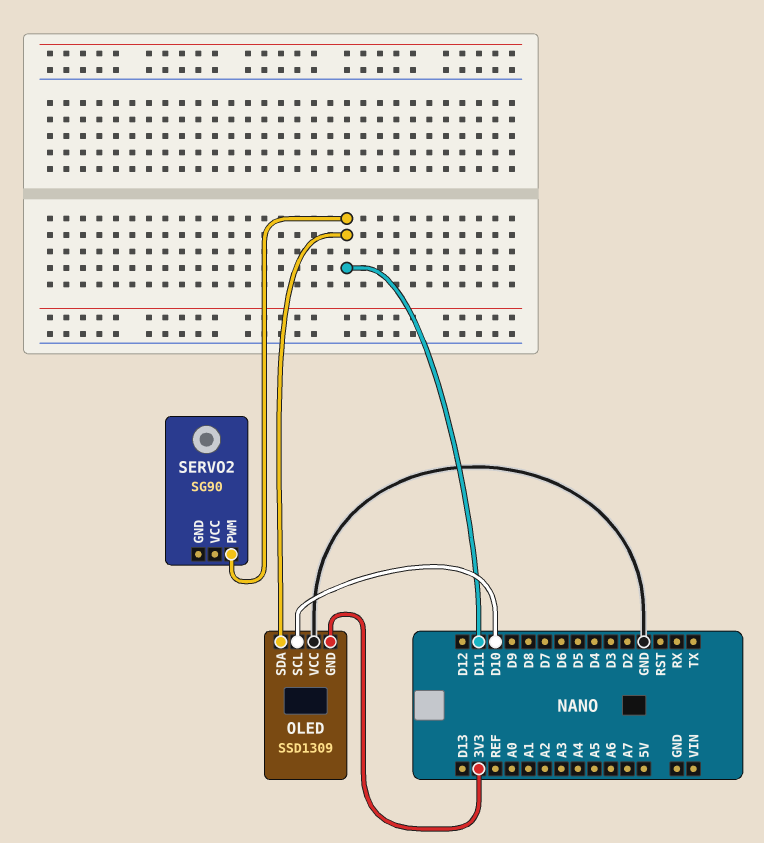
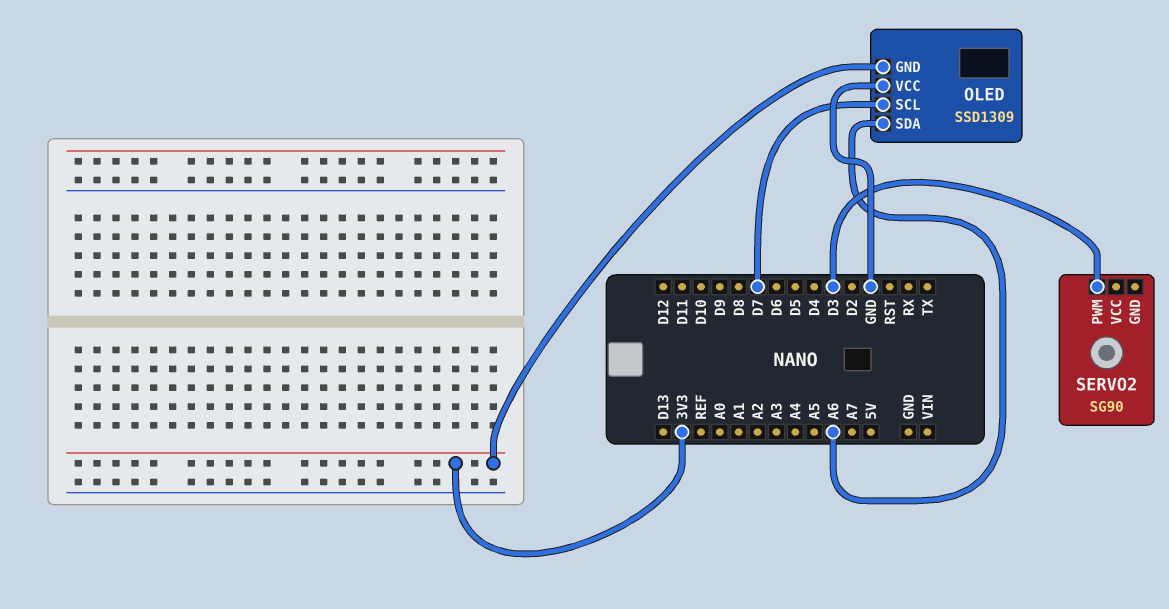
OLED pin SCL: D10 -> D7
OLED pin SDA: D11 -> A6
SERVO2 pin PWM: D11 -> D3

